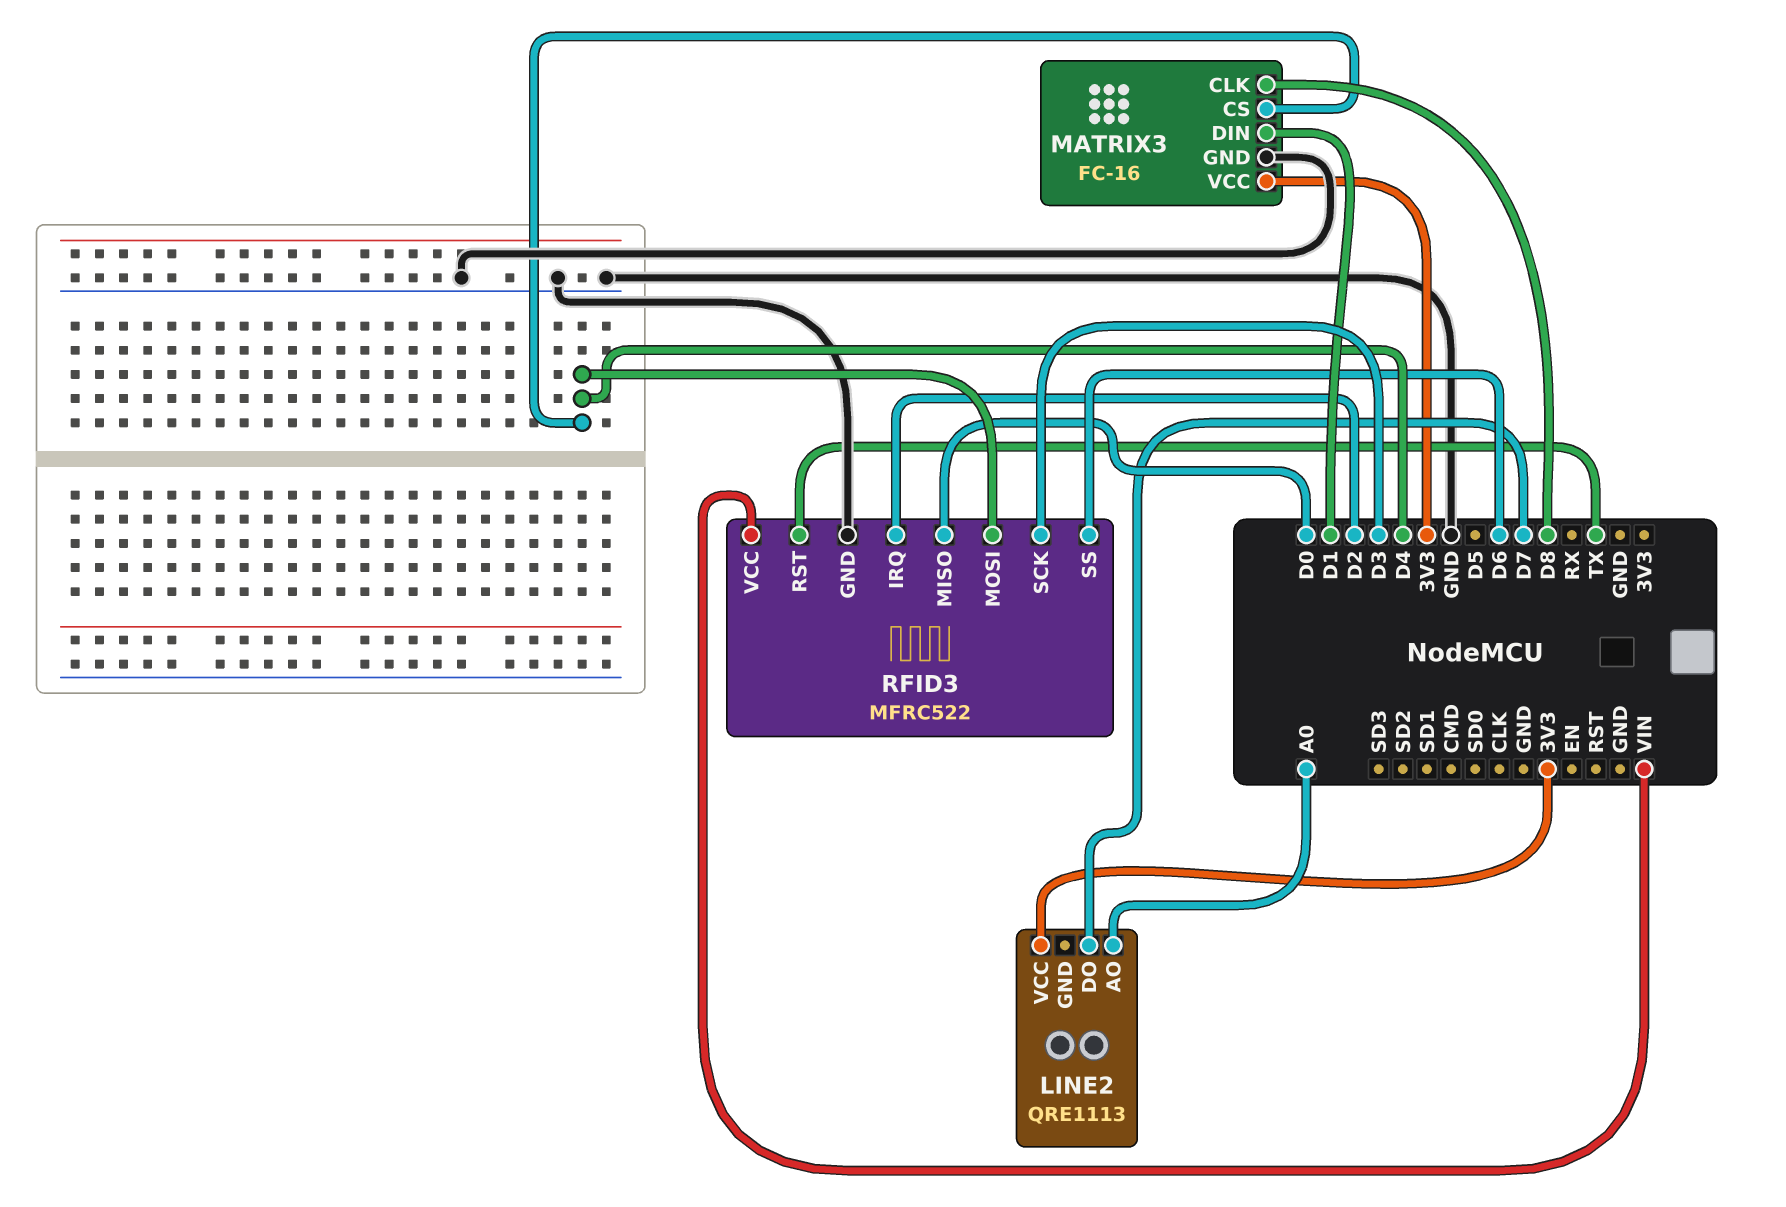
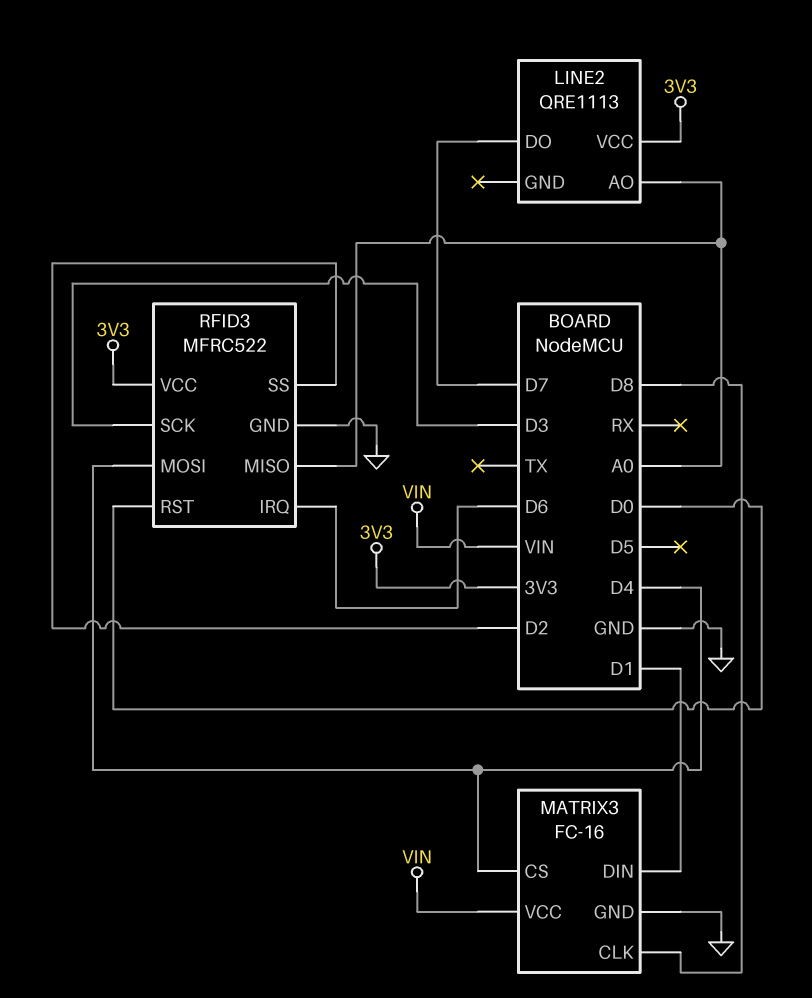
MATRIX3 pin VCC: 3V3 -> VIN
RFID3 pin IRQ: D2 -> D6
RFID3 pin MISO: D0 -> A0
RFID3 pin RST: TX -> D0
RFID3 pin SS: D6 -> D2
RFID3 pin VCC: VIN -> 3V3

